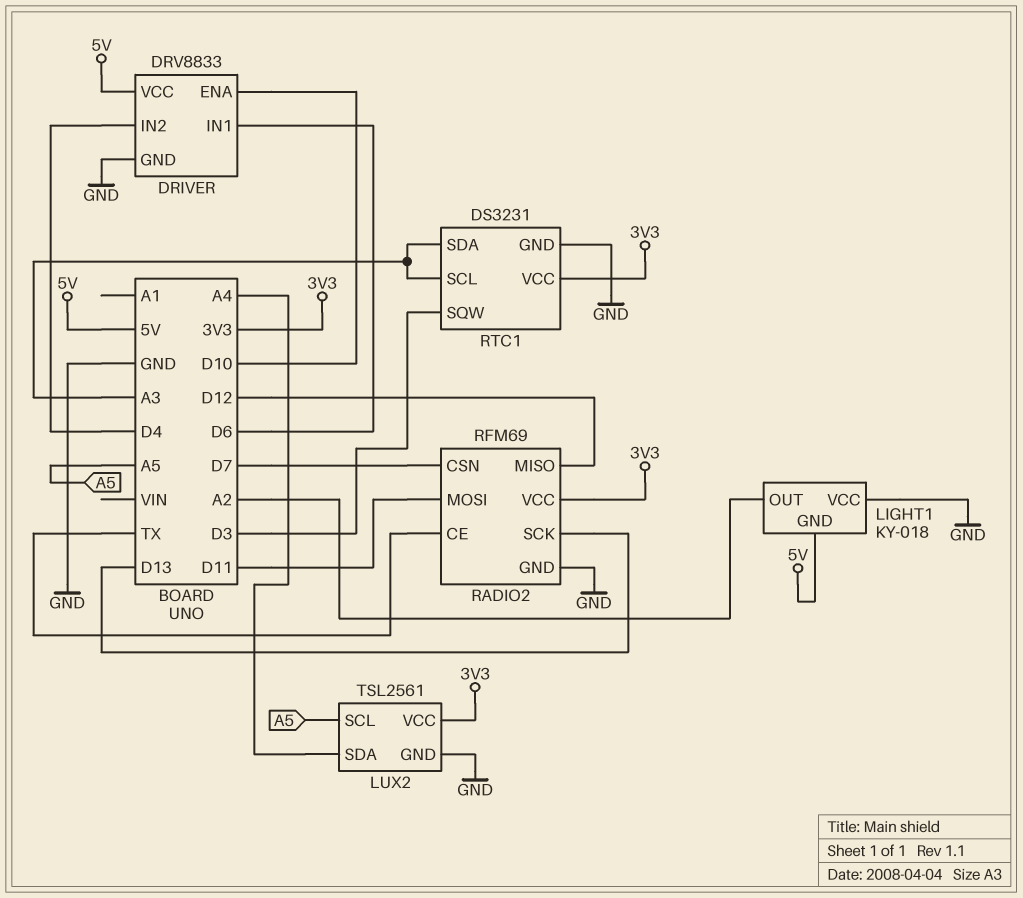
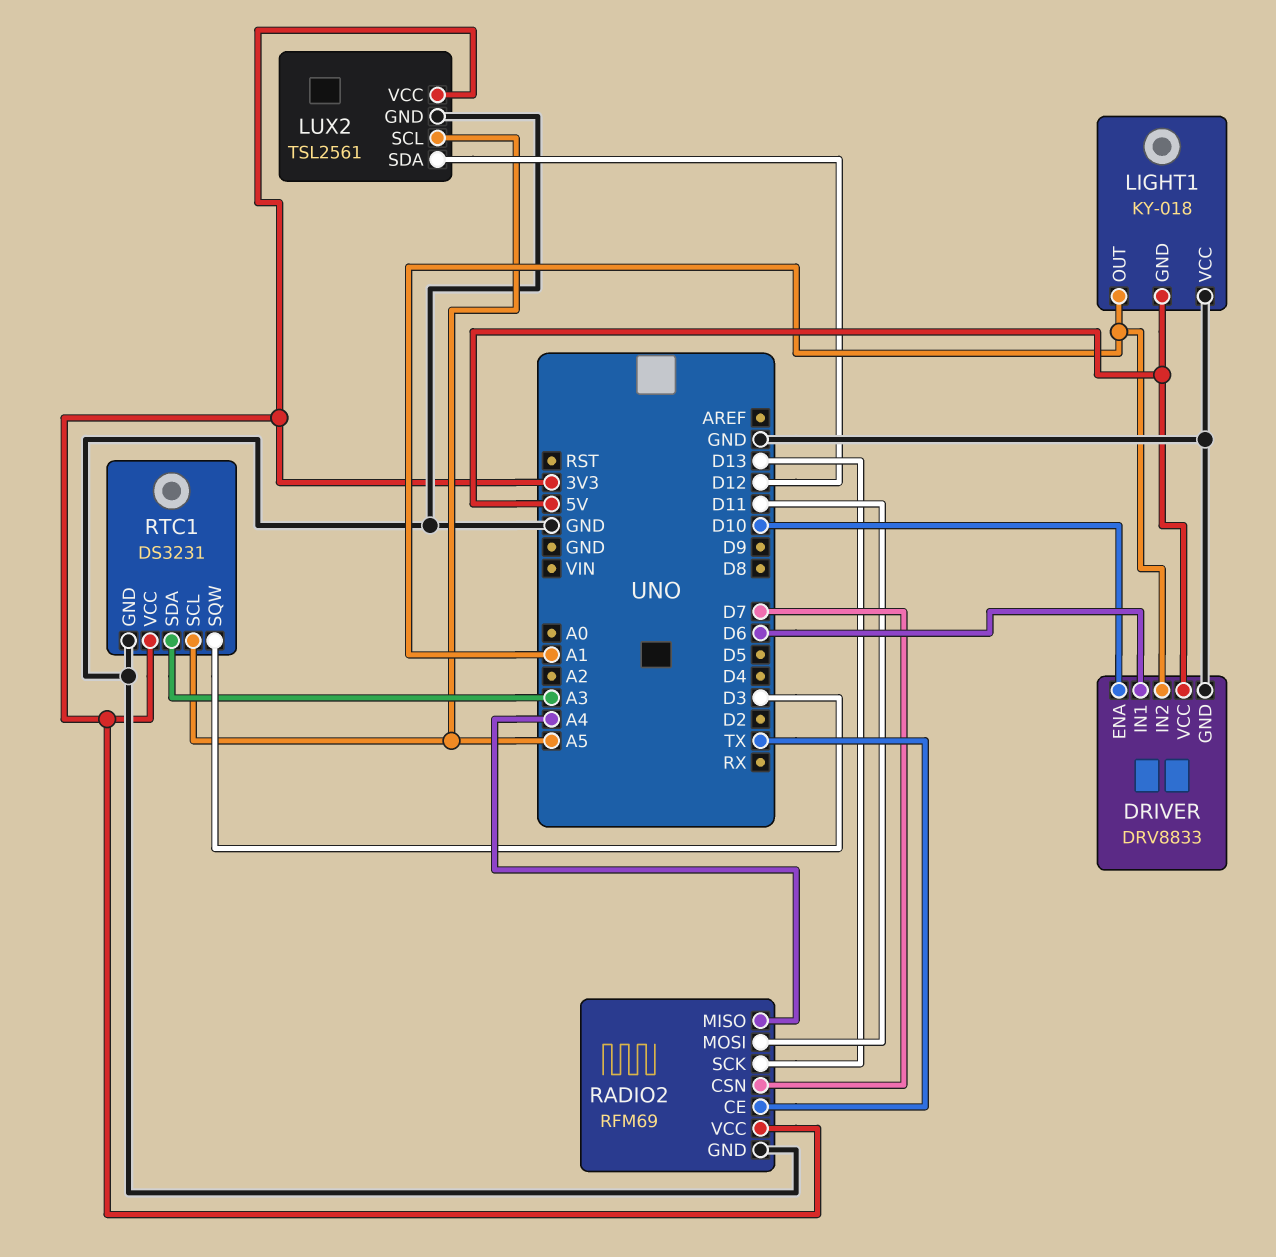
DRIVER pin IN2: D4 -> A1
LIGHT1 pin OUT: A2 -> A1
LUX2 pin SDA: A4 -> D12
RADIO2 pin MISO: D12 -> A4
RTC1 pin SCL: A3 -> A5

